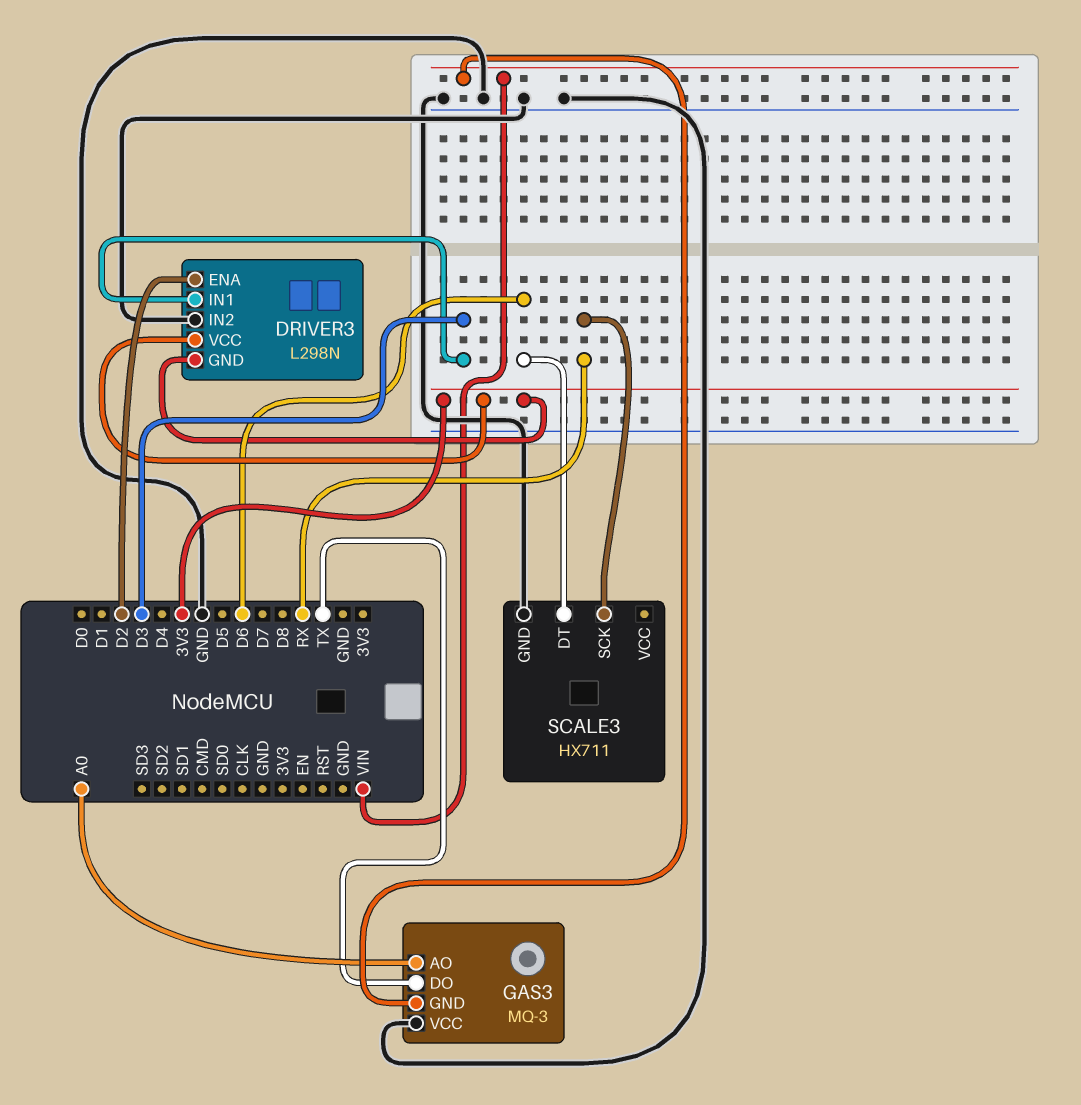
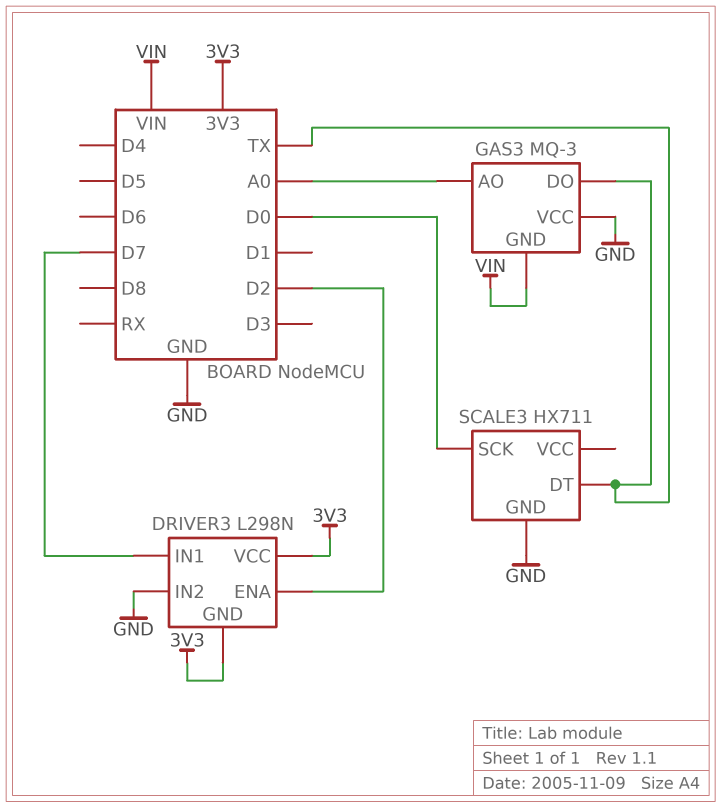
DRIVER3 pin IN1: D3 -> D7
SCALE3 pin DT: D6 -> TX
SCALE3 pin SCK: RX -> D0

